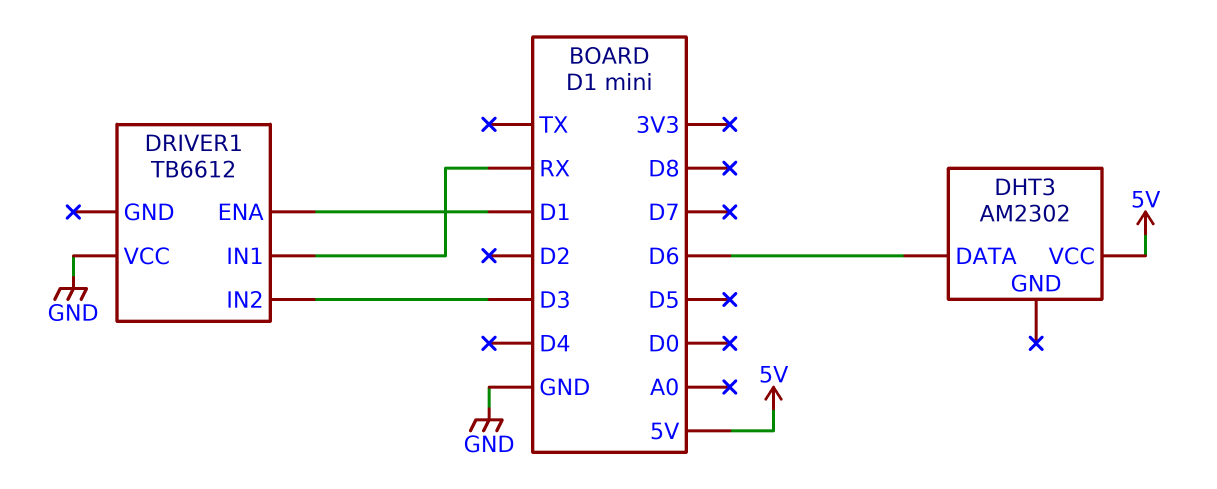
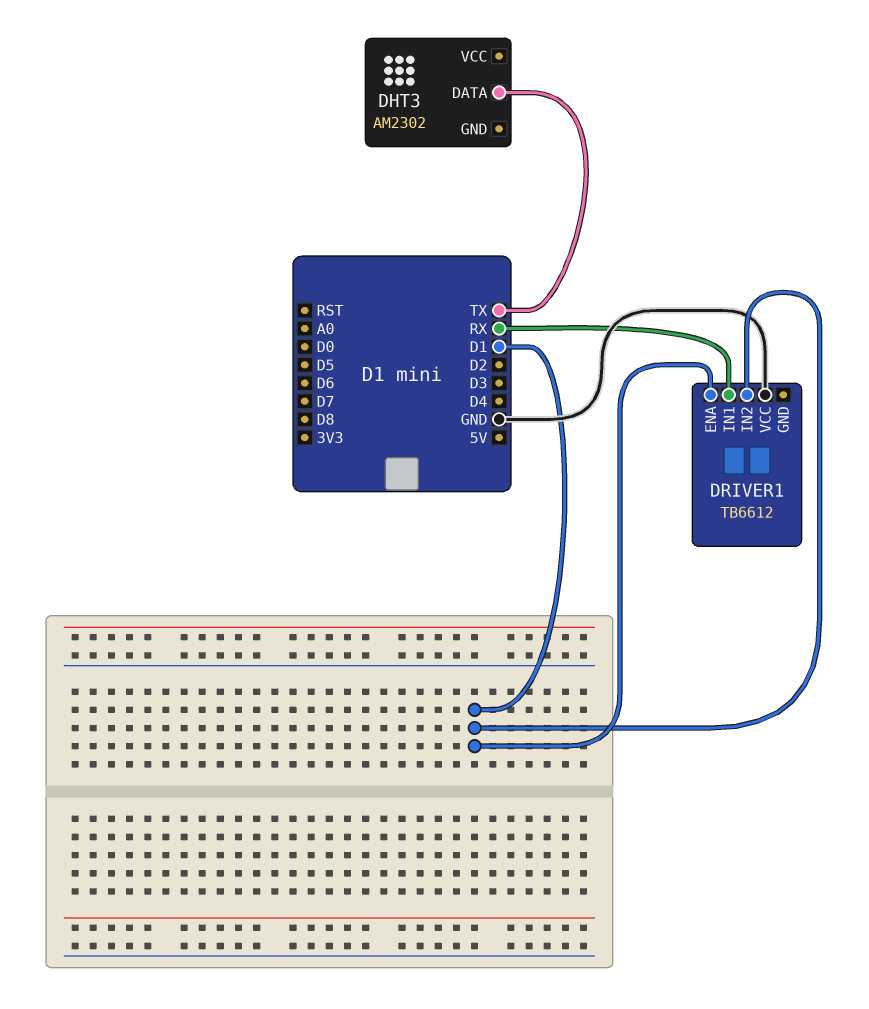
DHT3 pin DATA: D6 -> TX
DHT3 pin VCC: 5V -> none
DRIVER1 pin IN2: D3 -> D1

